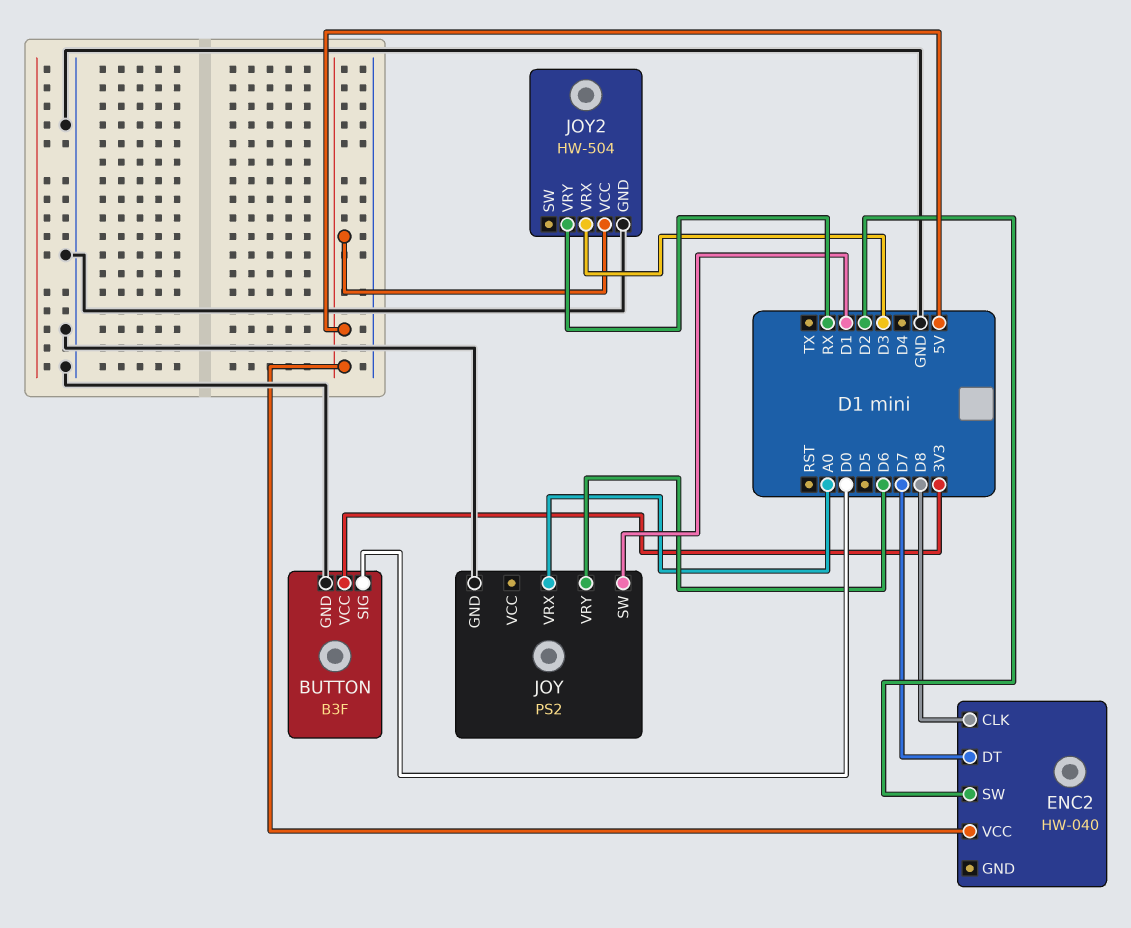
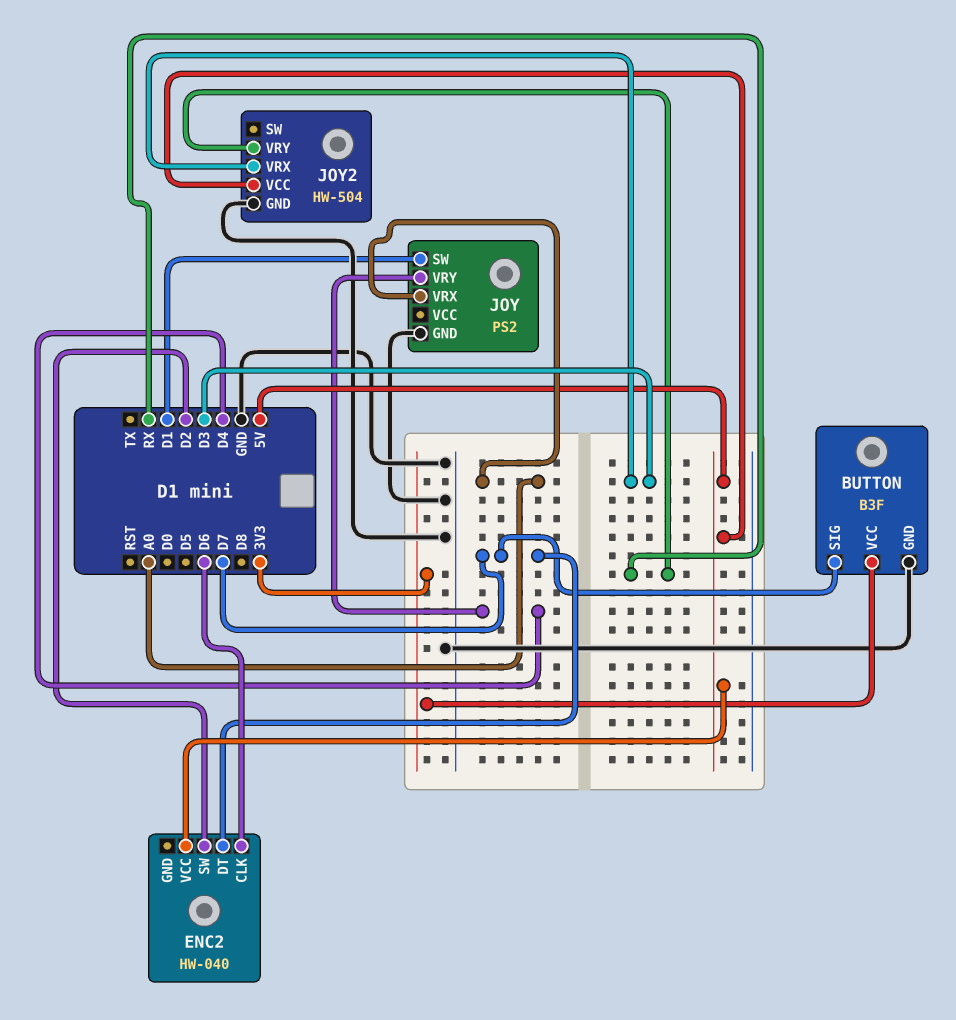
BUTTON pin SIG: D0 -> D7
ENC2 pin CLK: D8 -> D6
JOY pin VRY: D6 -> D4

